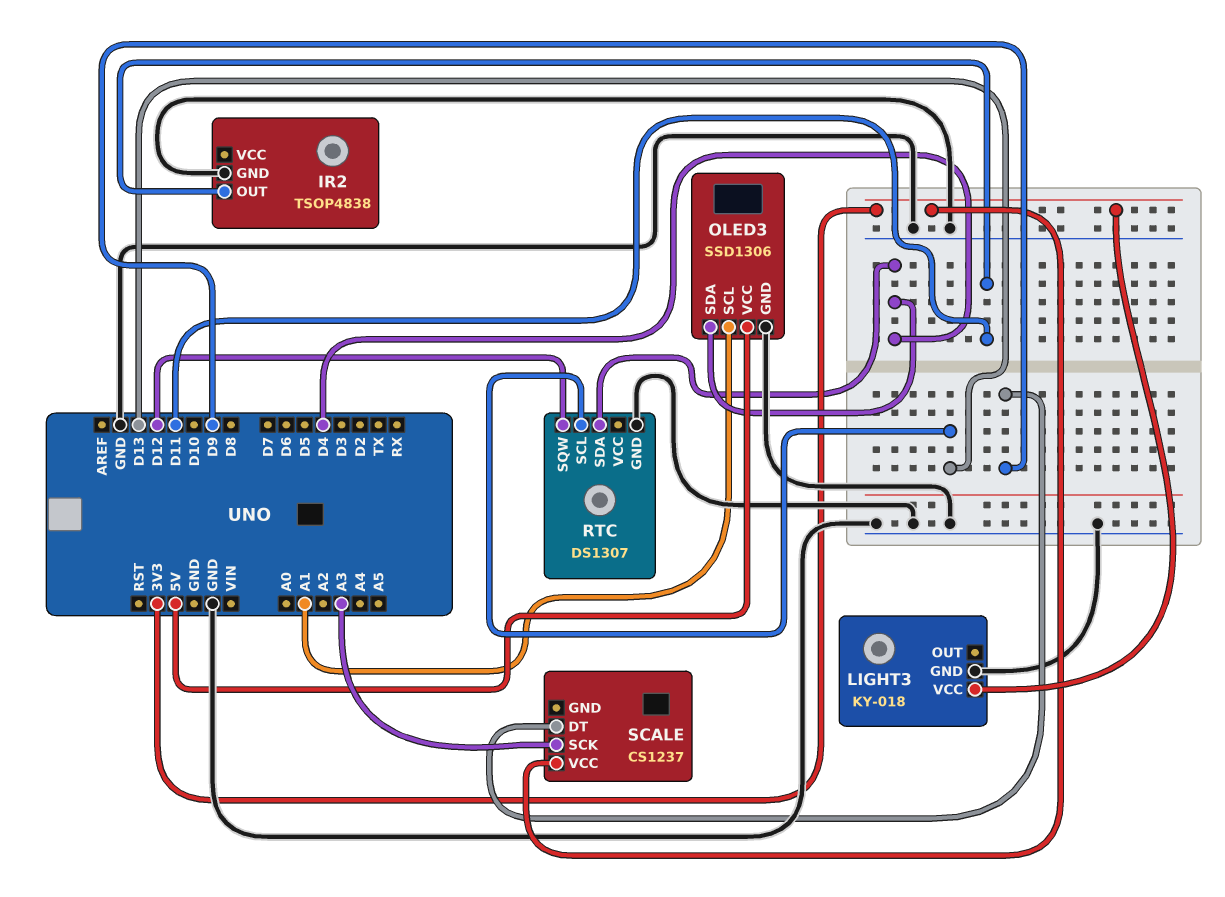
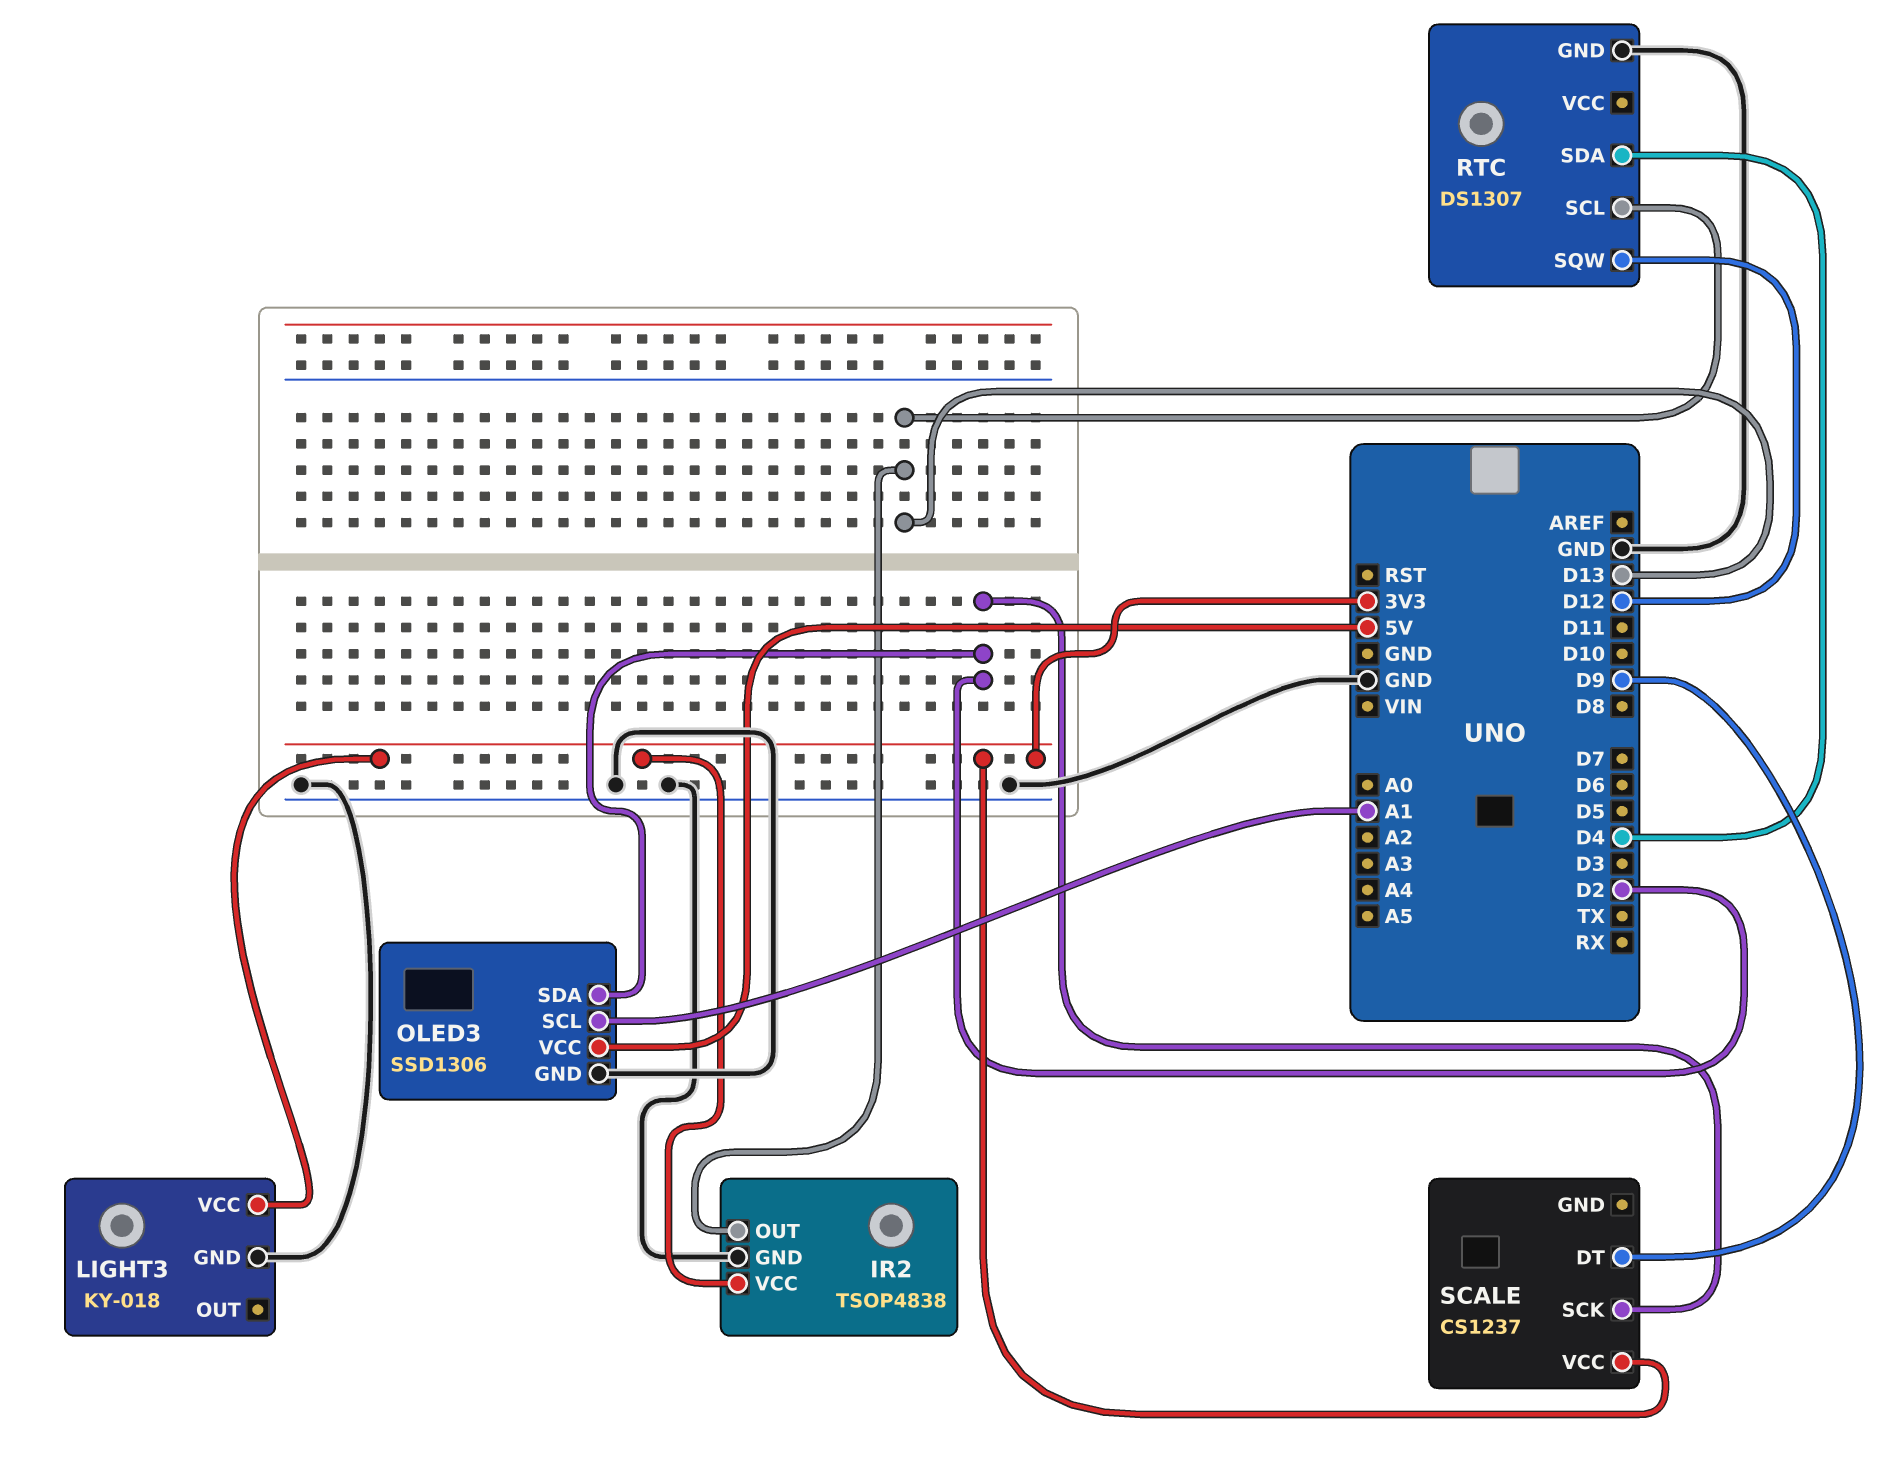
IR2 pin OUT: D11 -> D13
IR2 pin VCC: none -> 3V3
OLED3 pin SDA: D4 -> D2
SCALE pin SCK: A3 -> D2

